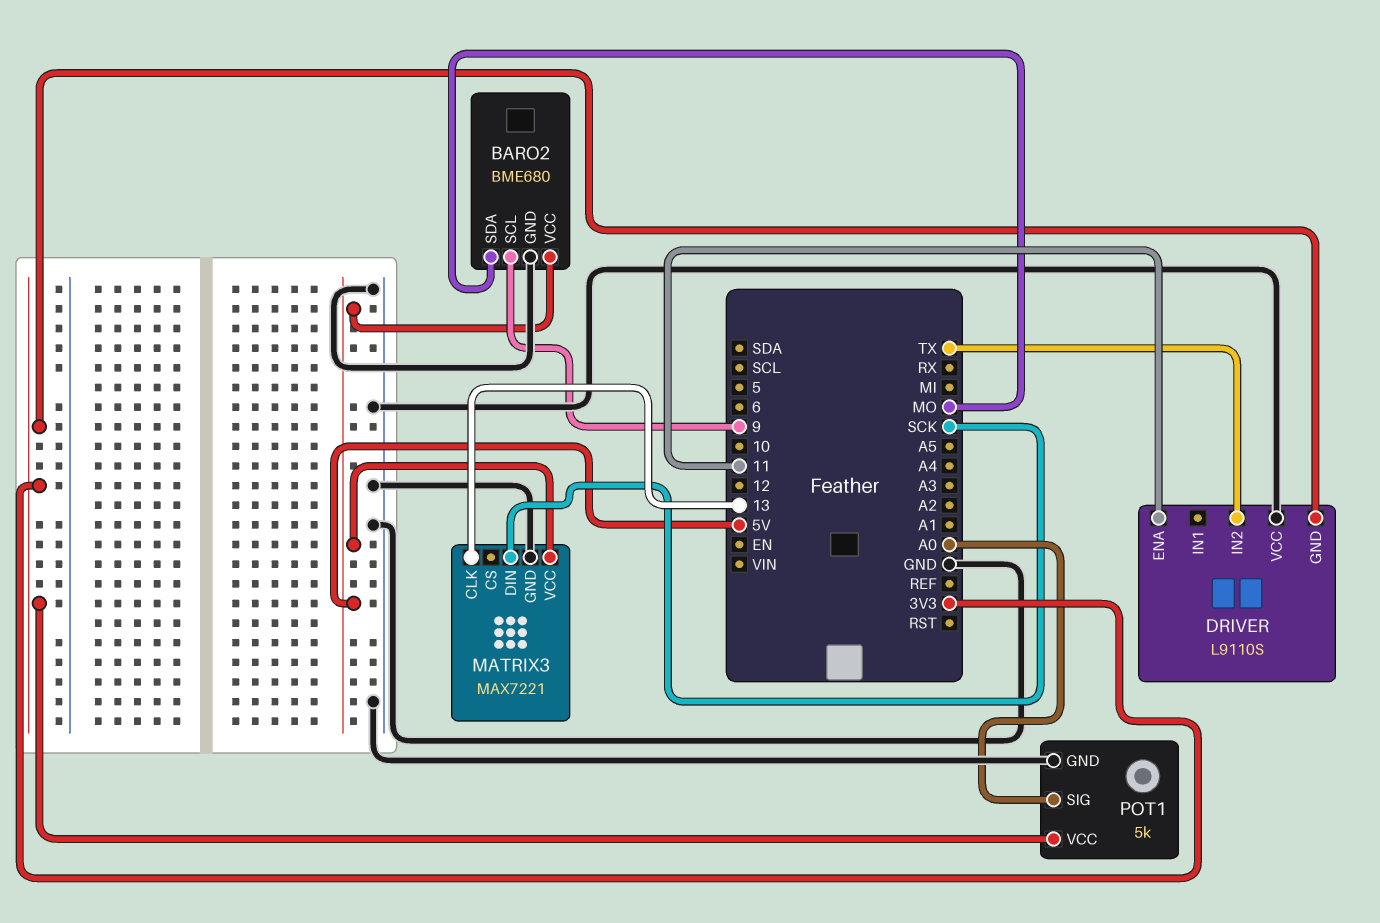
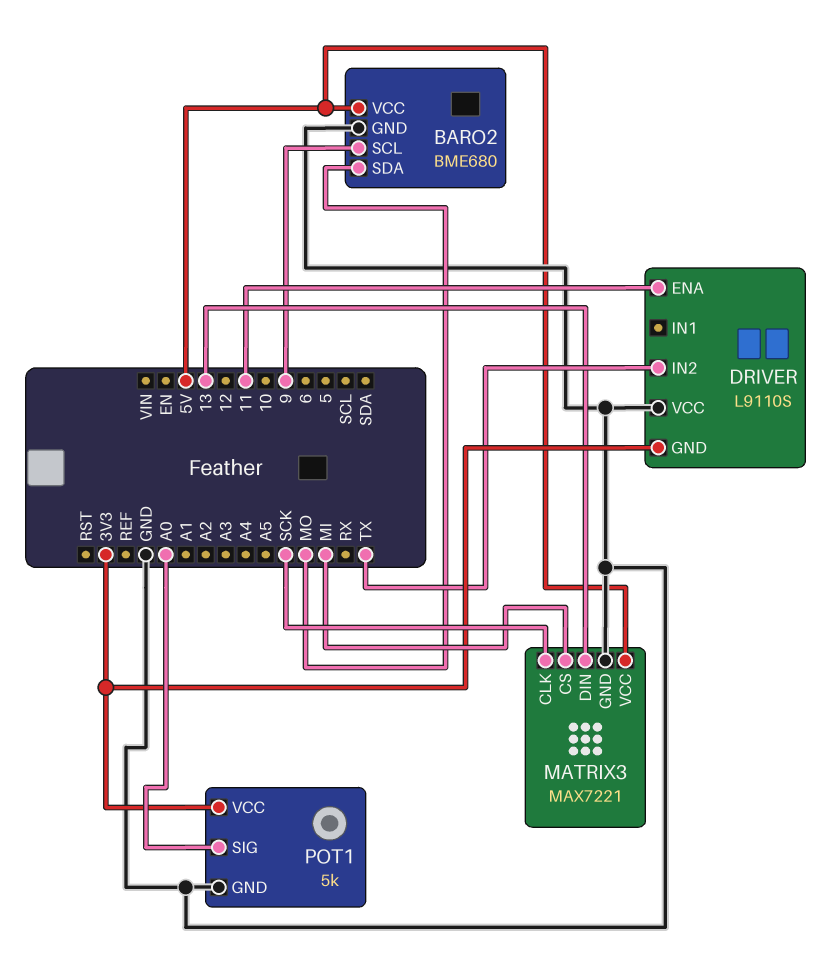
MATRIX3 pin CLK: 13 -> SCK
MATRIX3 pin CS: none -> MI
MATRIX3 pin DIN: SCK -> 13

